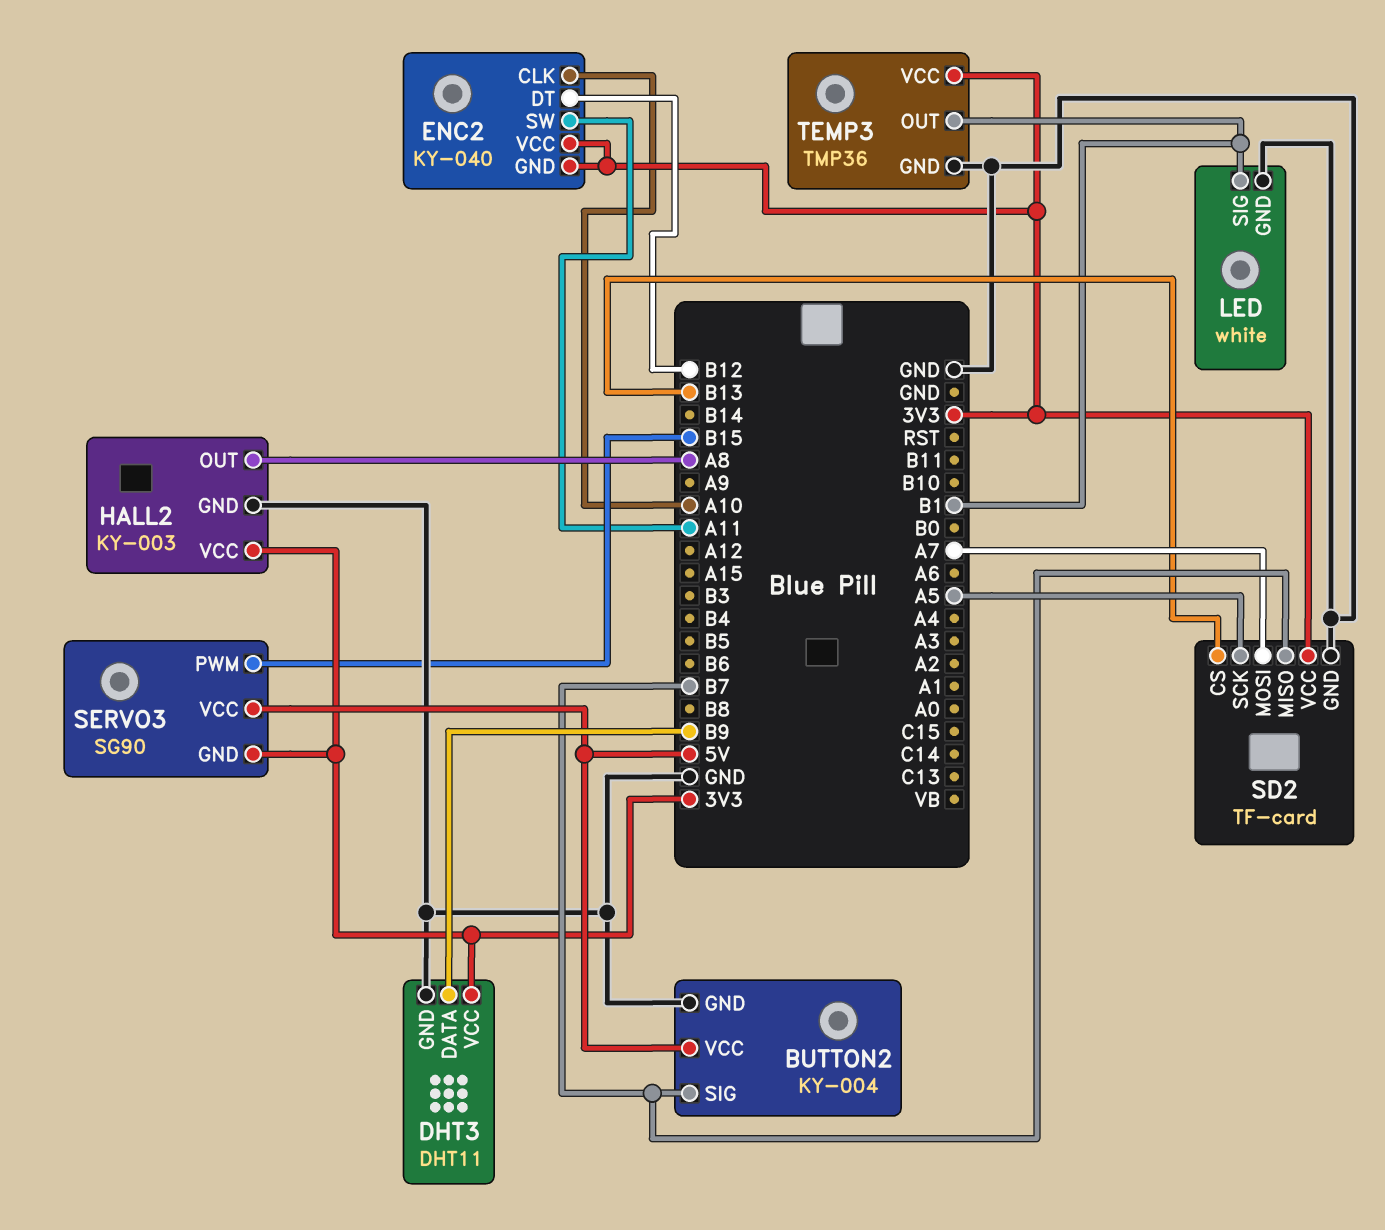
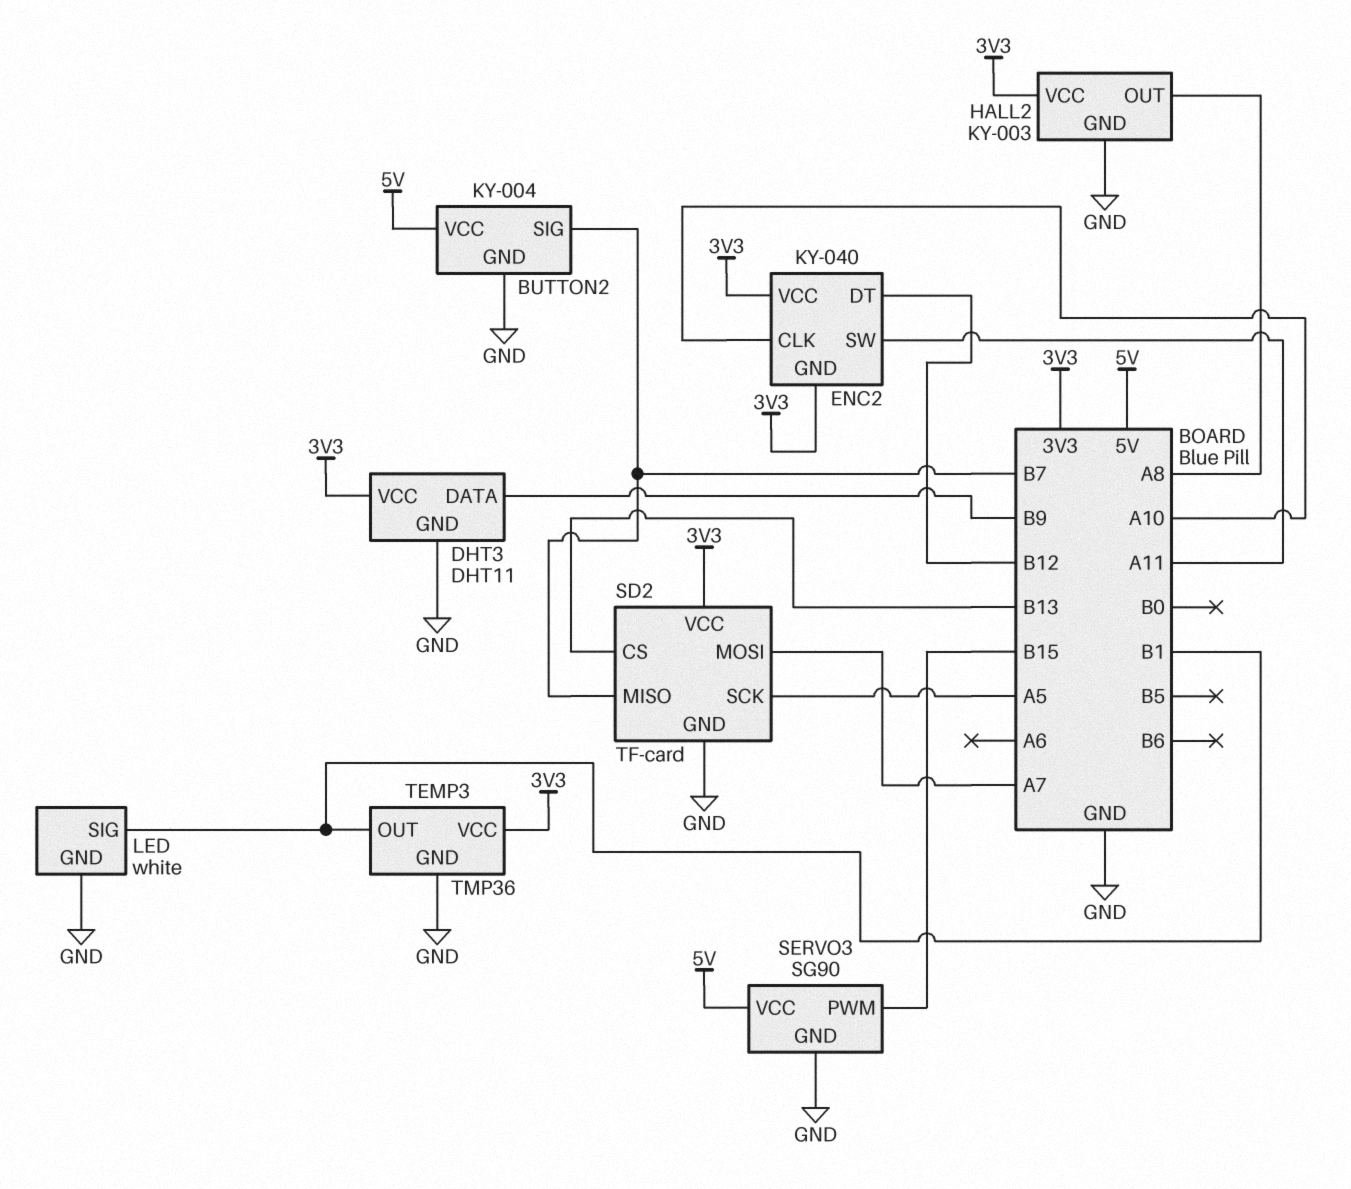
SERVO3 pin GND: 3V3 -> GND

